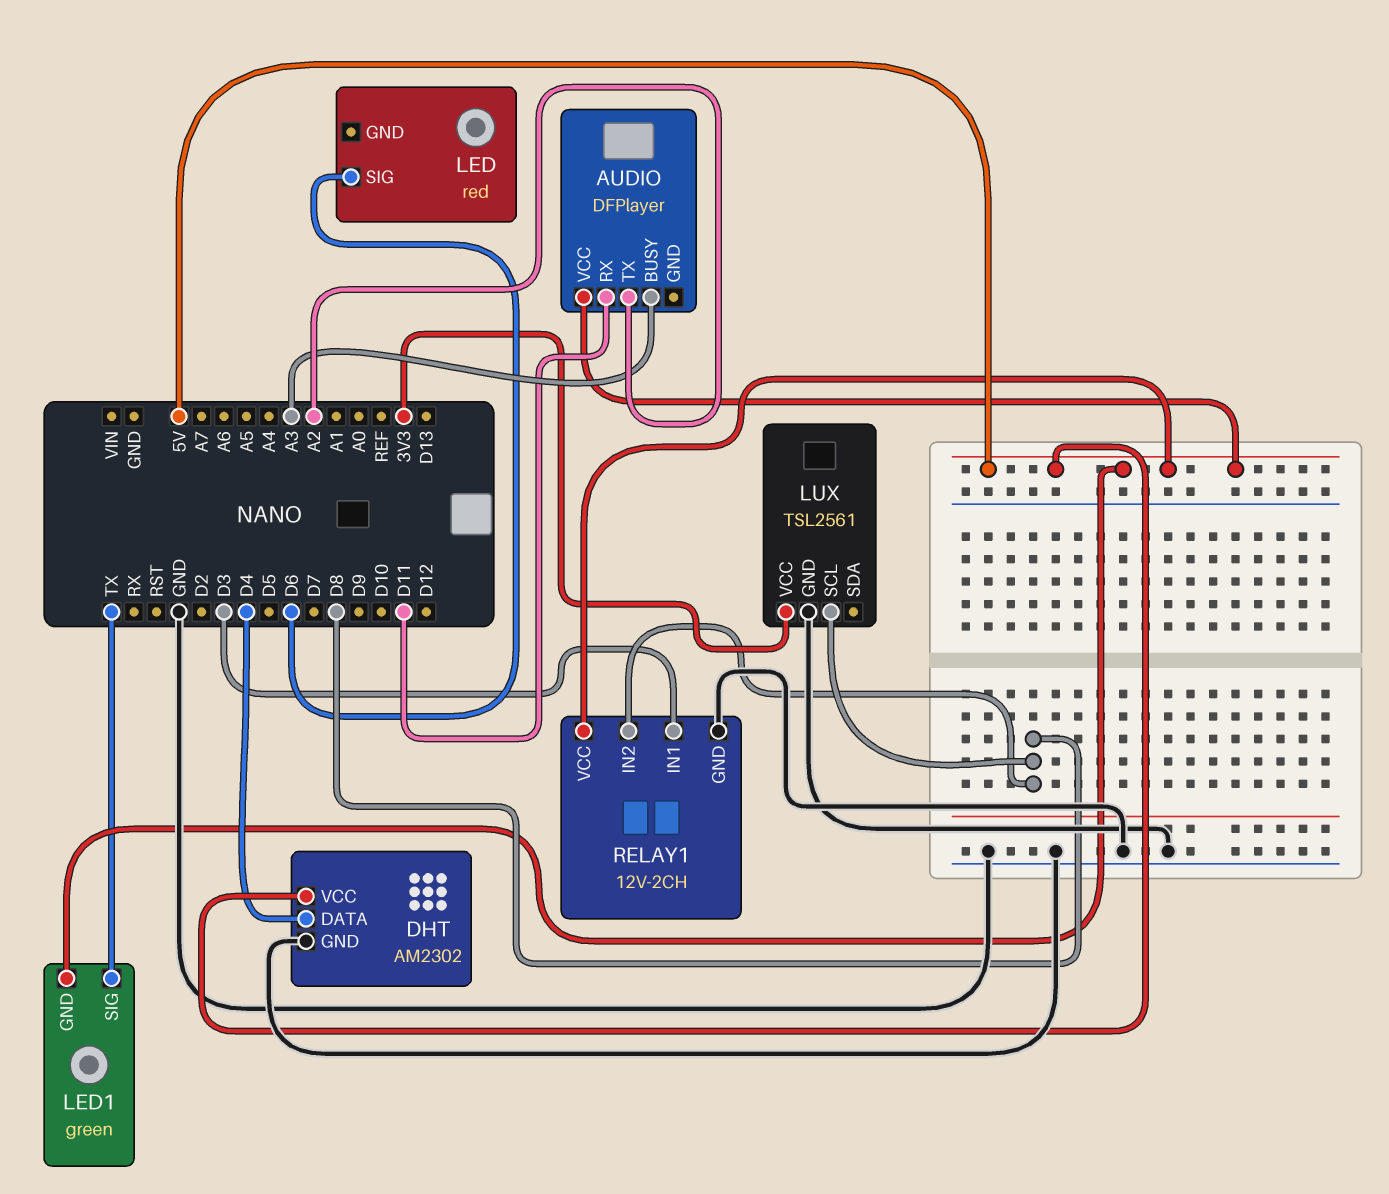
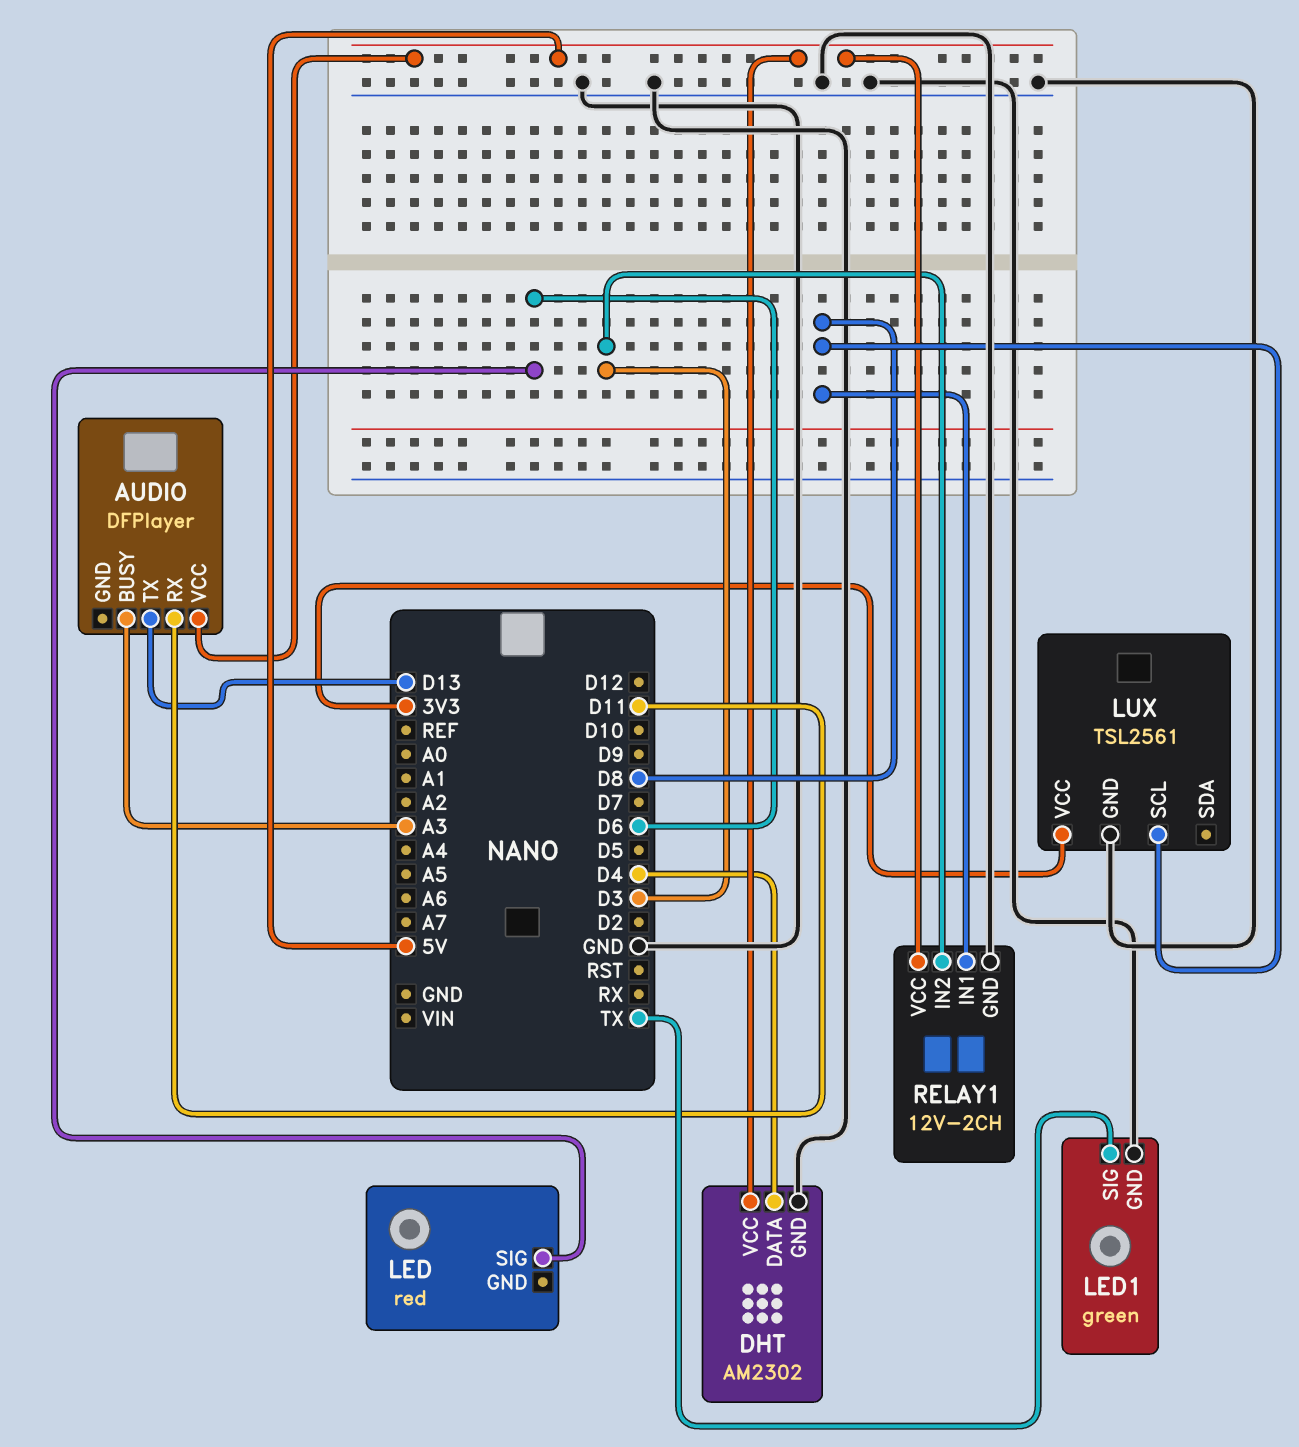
AUDIO pin TX: A2 -> D13
LED1 pin GND: 5V -> GND
RELAY1 pin IN1: D3 -> D8
RELAY1 pin IN2: D8 -> D3

